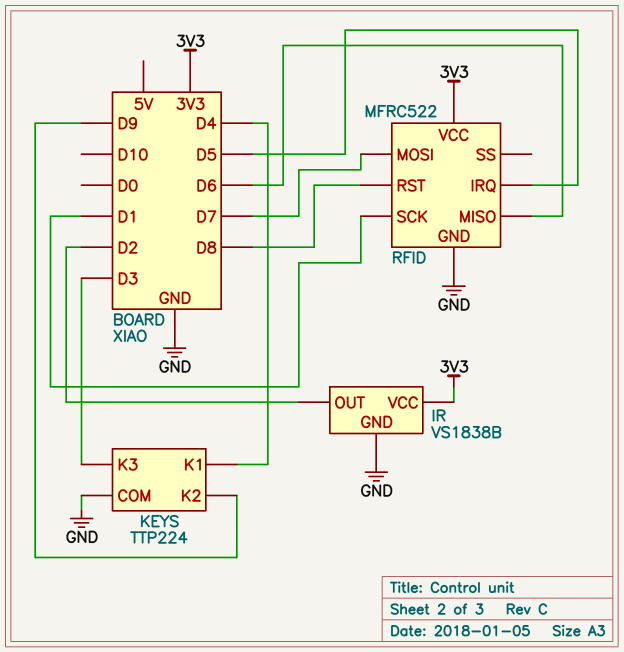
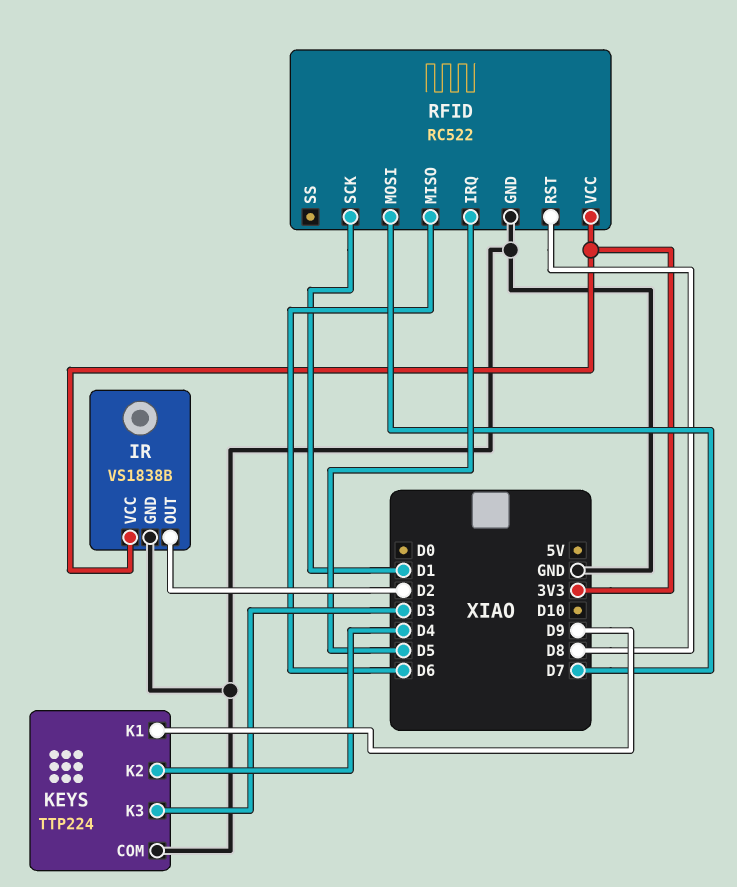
KEYS pin K1: D4 -> D9
KEYS pin K2: D9 -> D4
RFID: MFRC522 -> RC522

